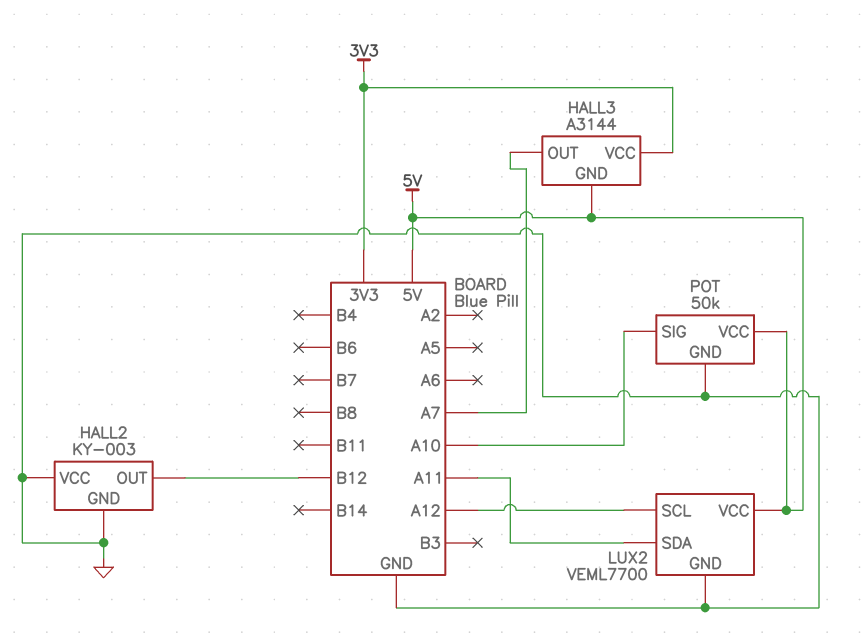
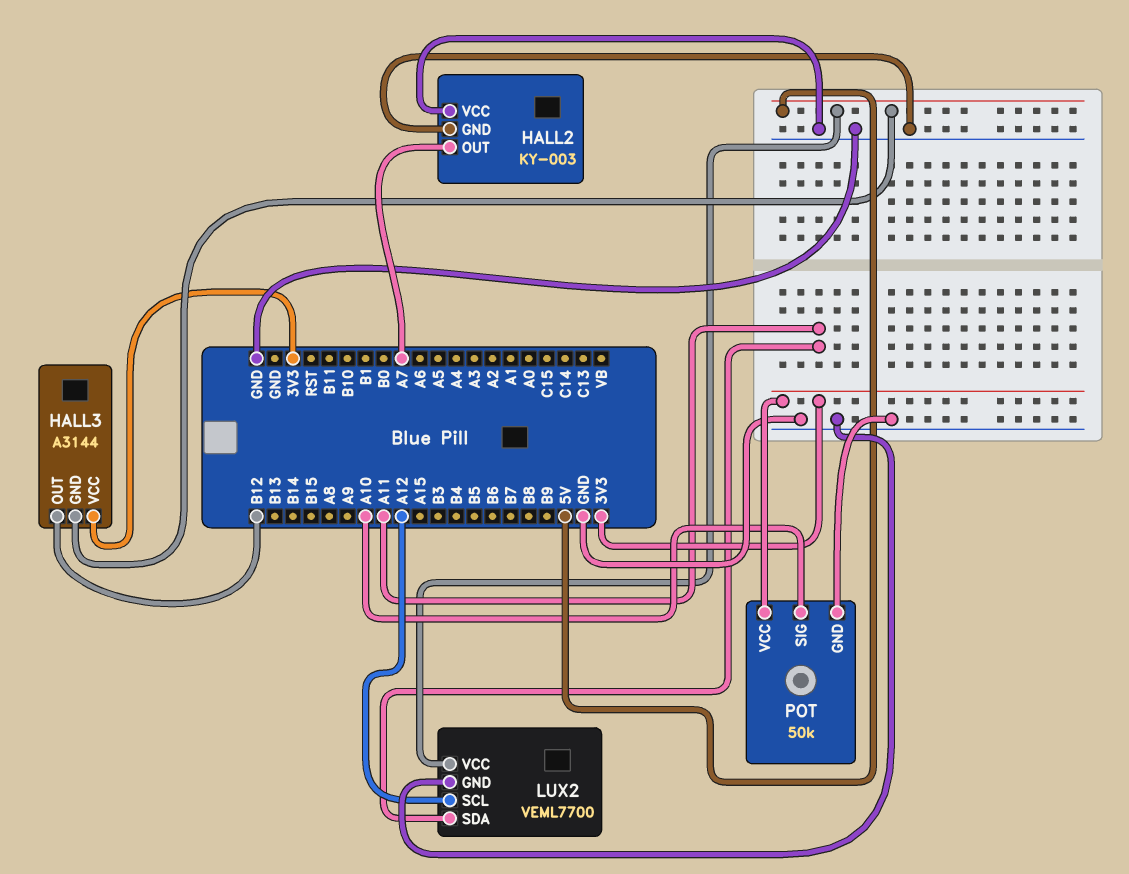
HALL2 pin OUT: B12 -> A7
HALL3 pin OUT: A7 -> B12
POT pin VCC: 5V -> 3V3

